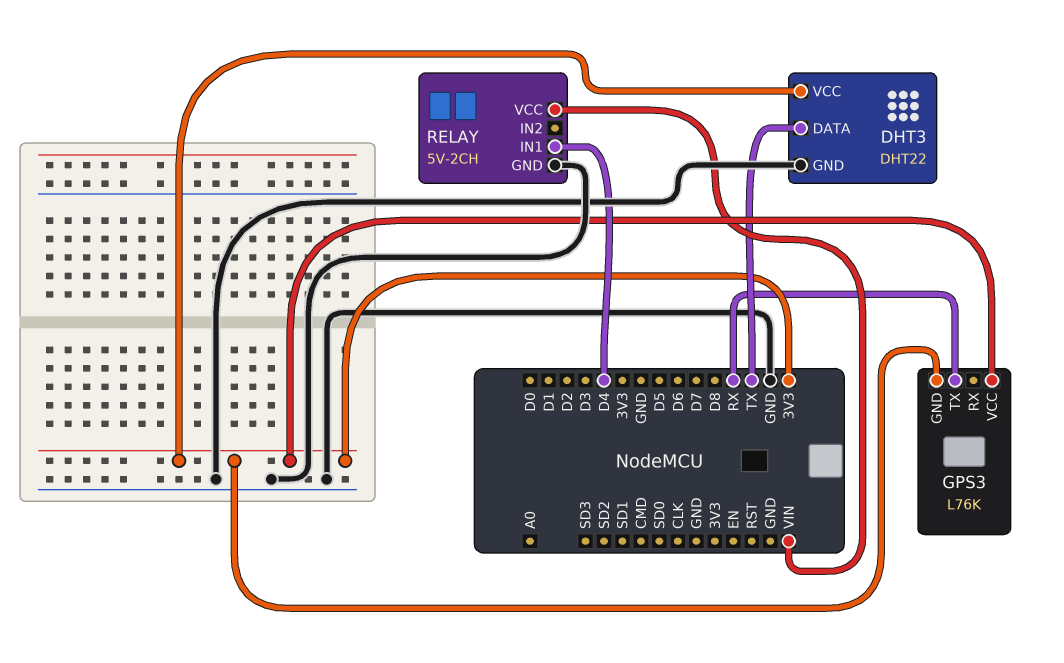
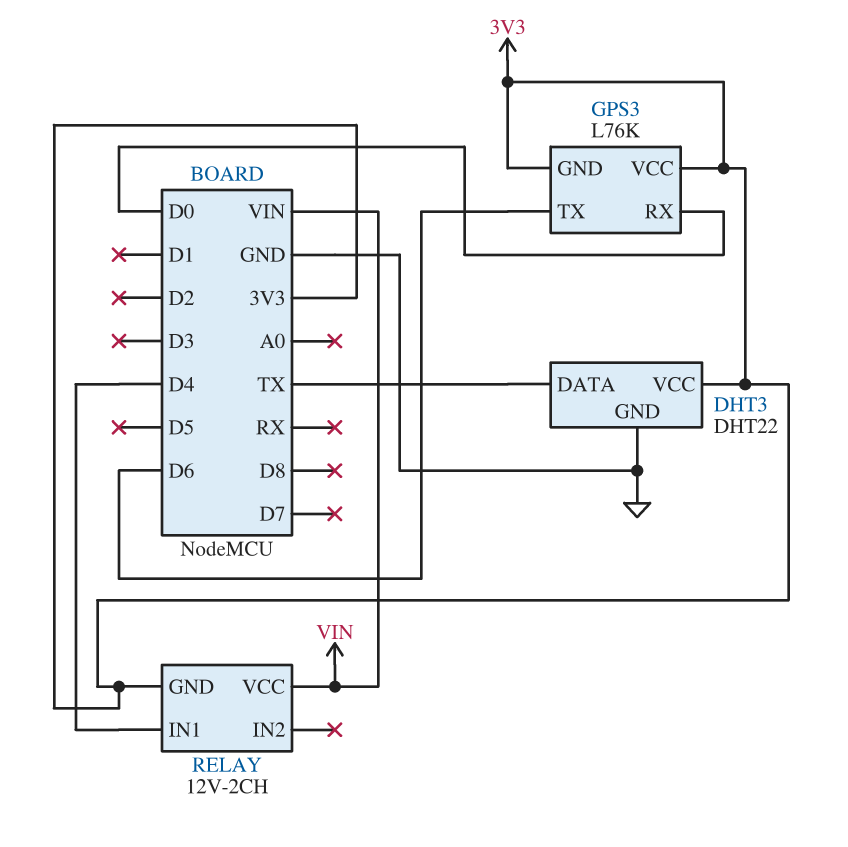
GPS3 pin RX: none -> D0
GPS3 pin TX: RX -> D6
RELAY: 5V-2CH -> 12V-2CH
RELAY pin GND: GND -> 3V3

